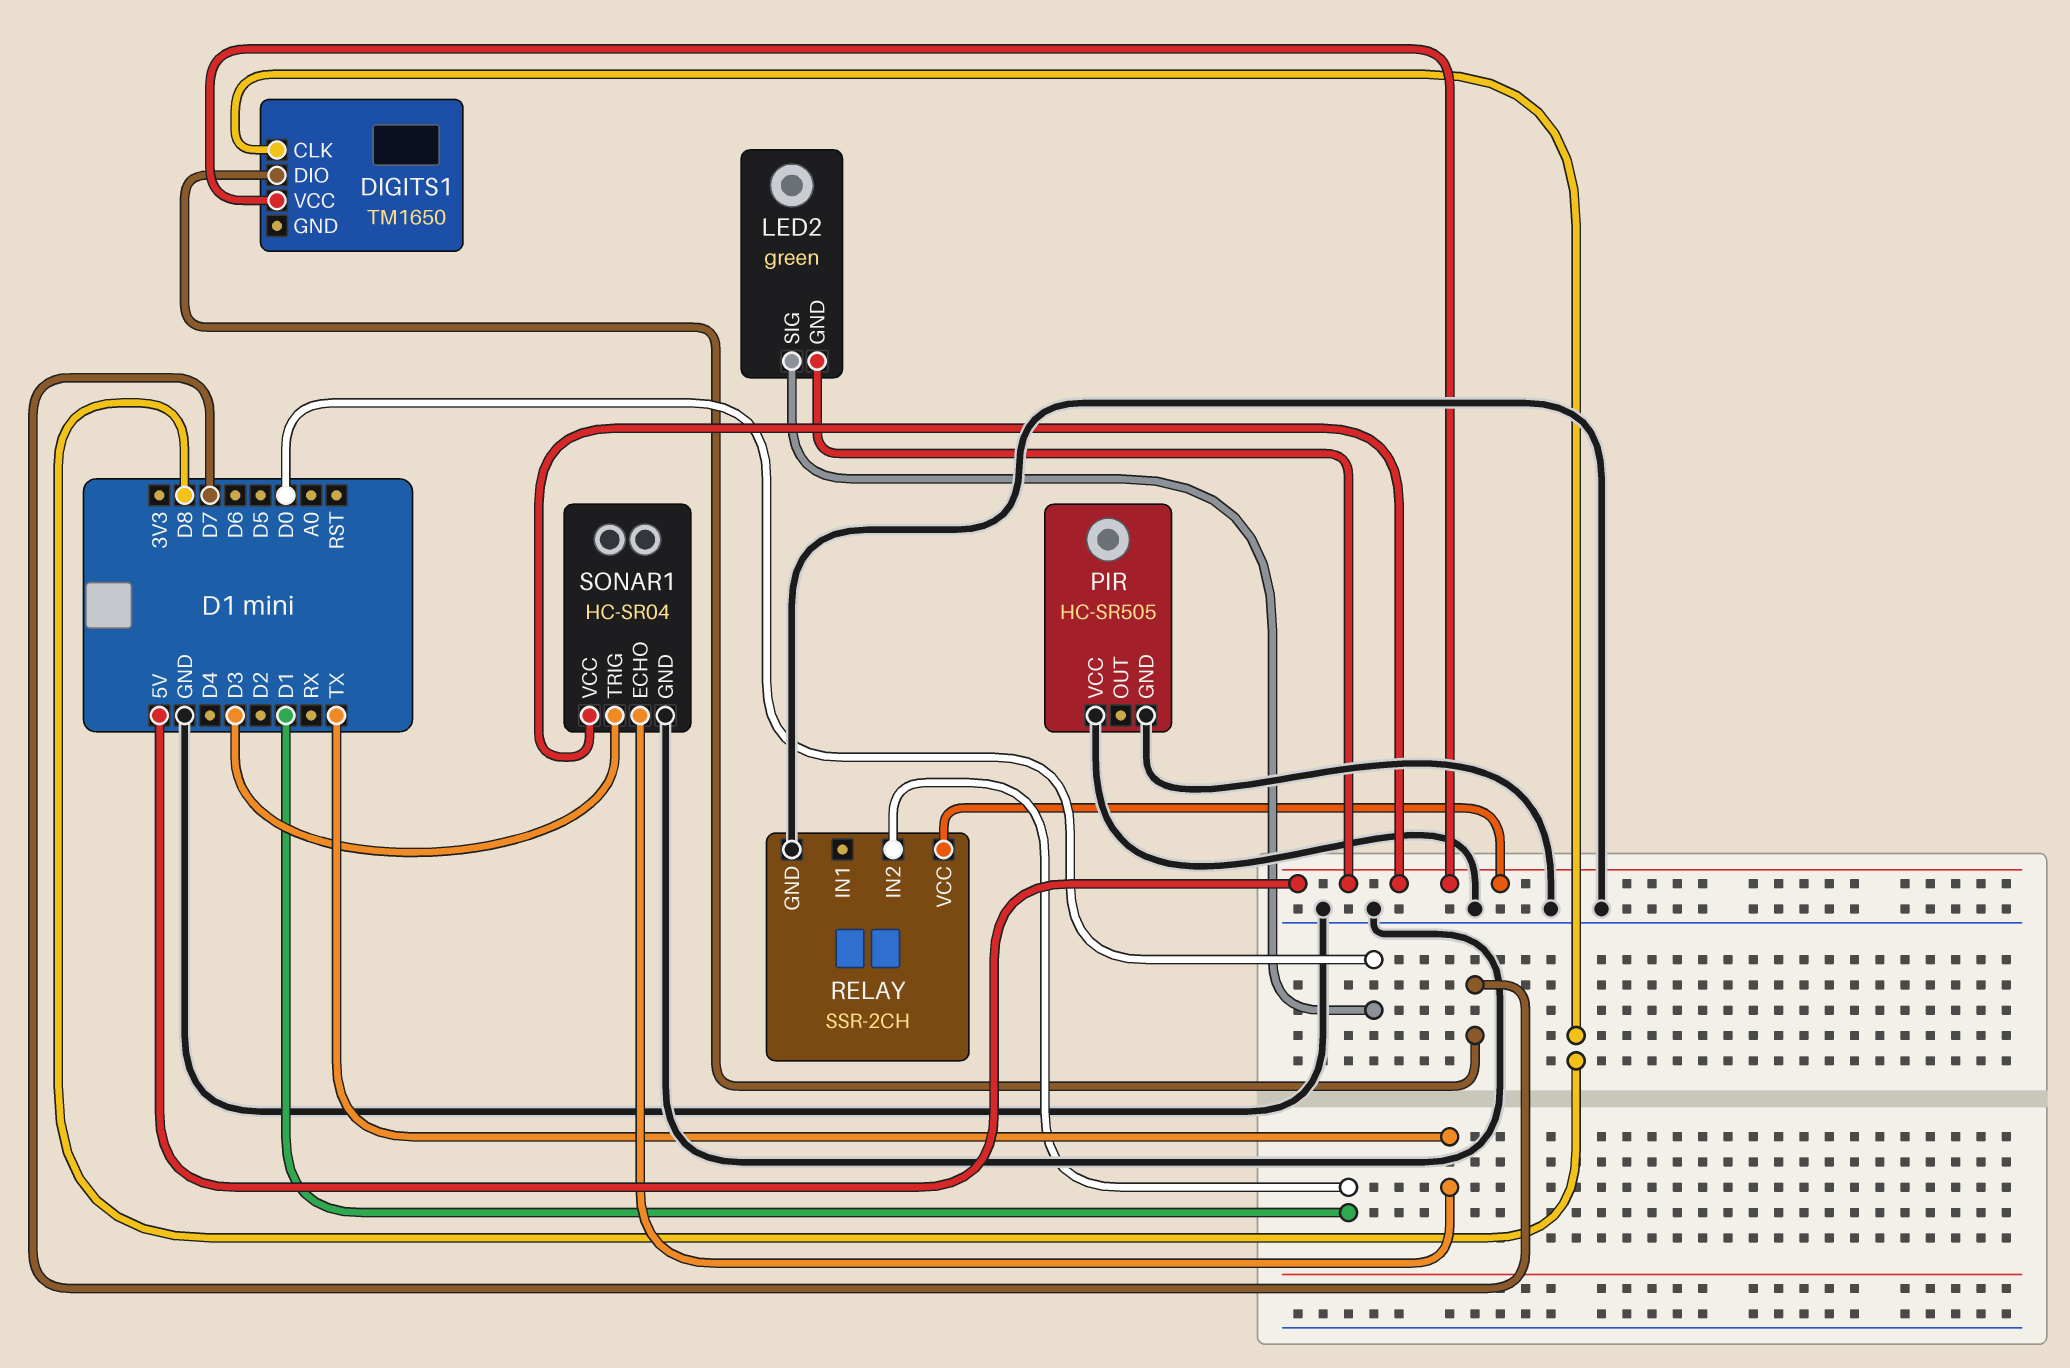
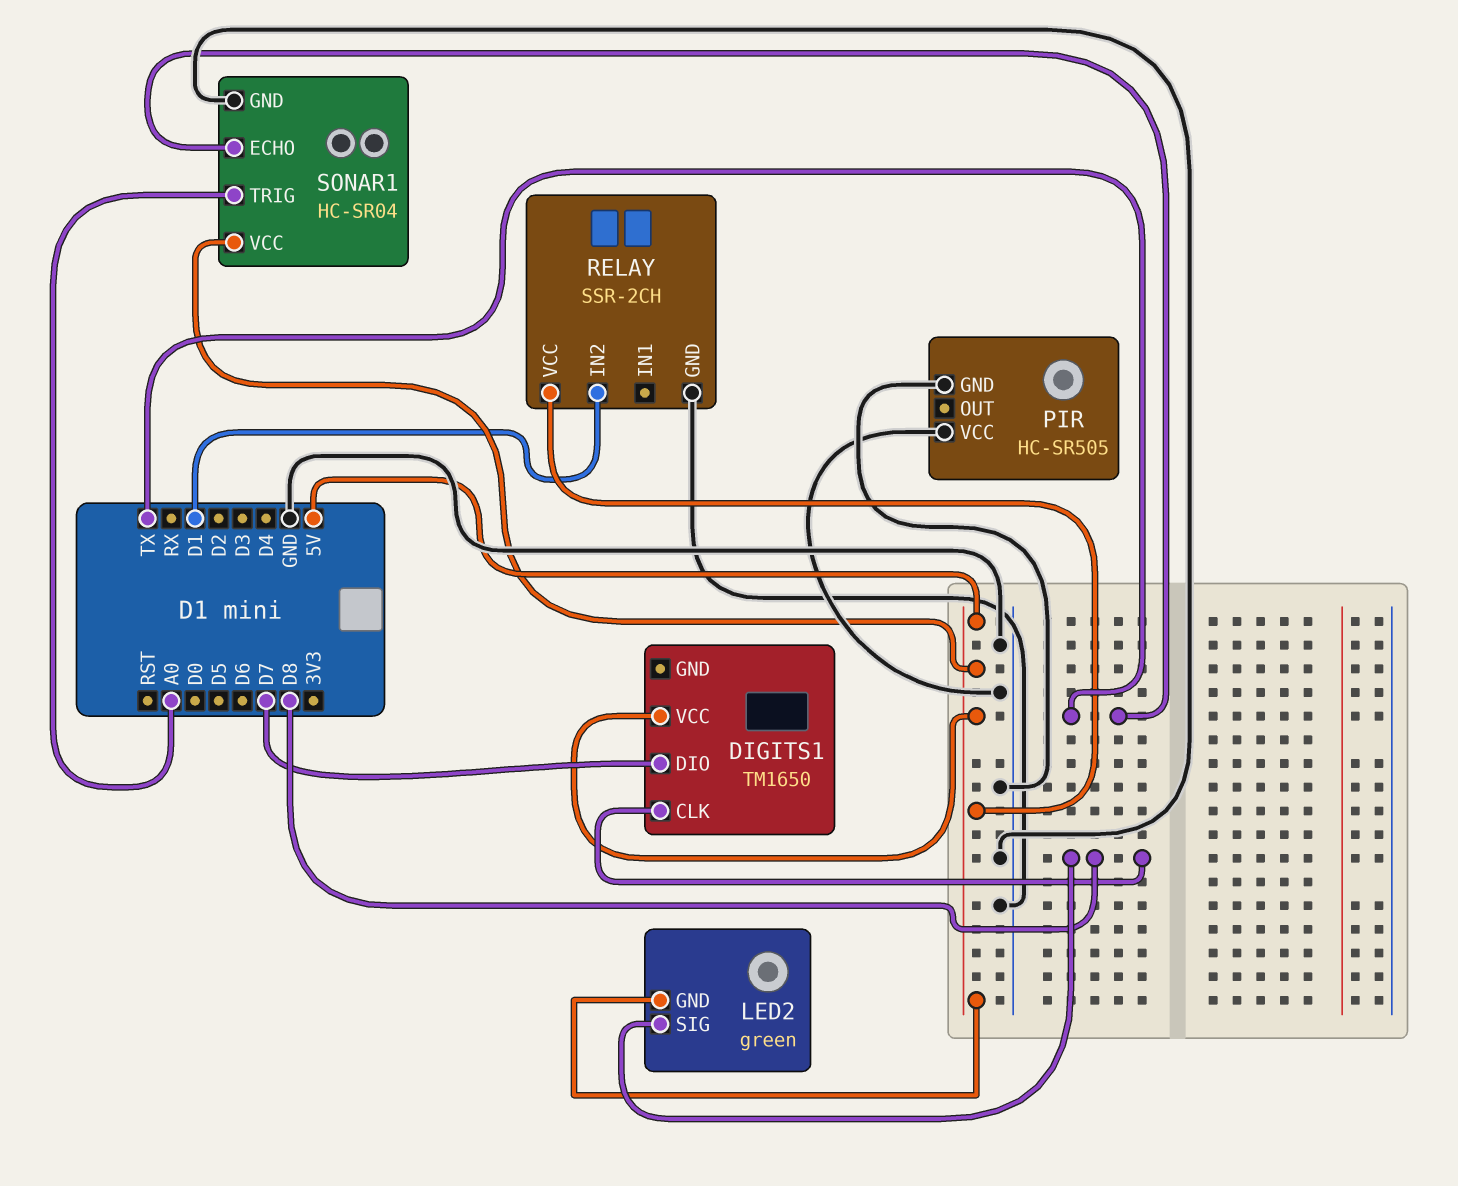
LED2 pin SIG: D0 -> D8
SONAR1 pin TRIG: D3 -> A0

